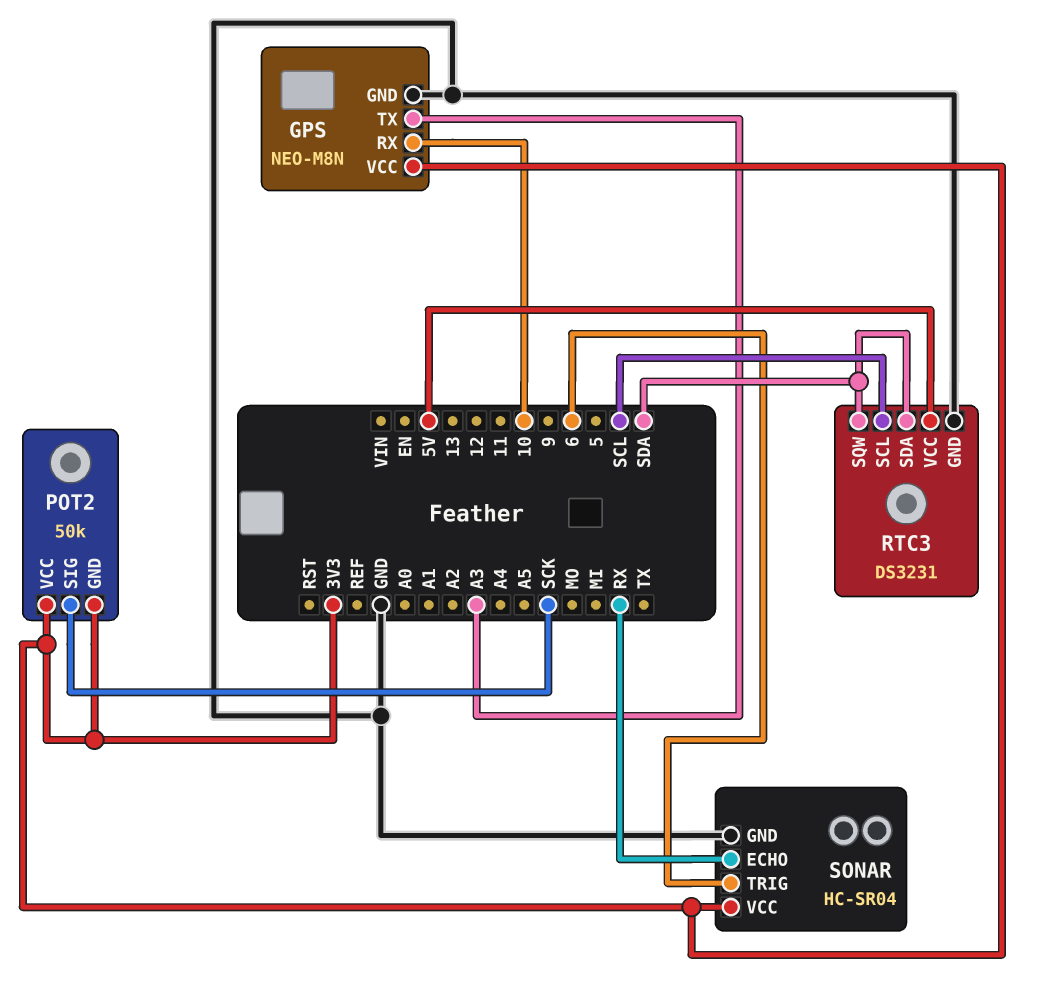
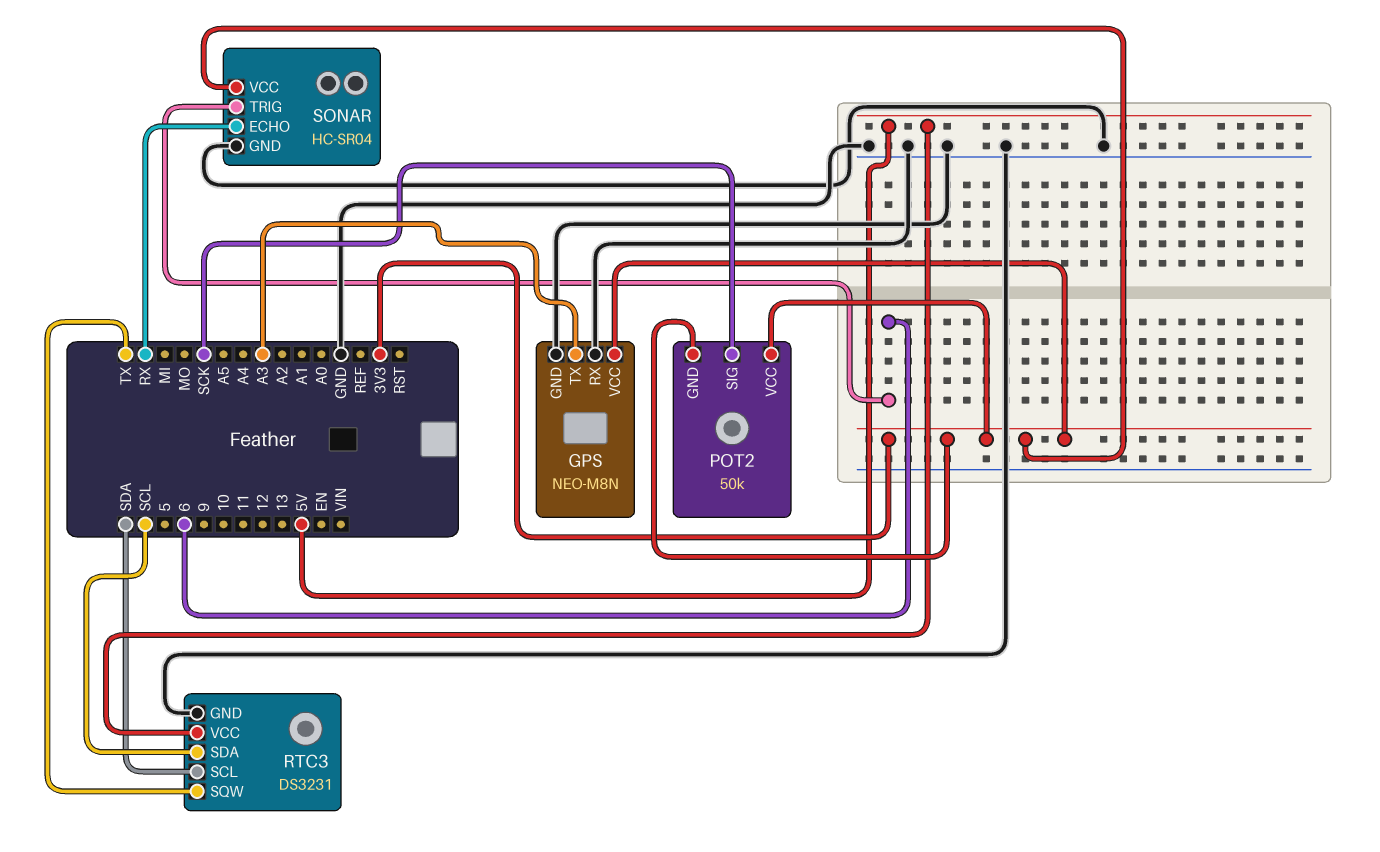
GPS pin RX: 10 -> GND
RTC3 pin SCL: SCL -> SDA
RTC3 pin SDA: SDA -> SCL
RTC3 pin SQW: SDA -> TX

